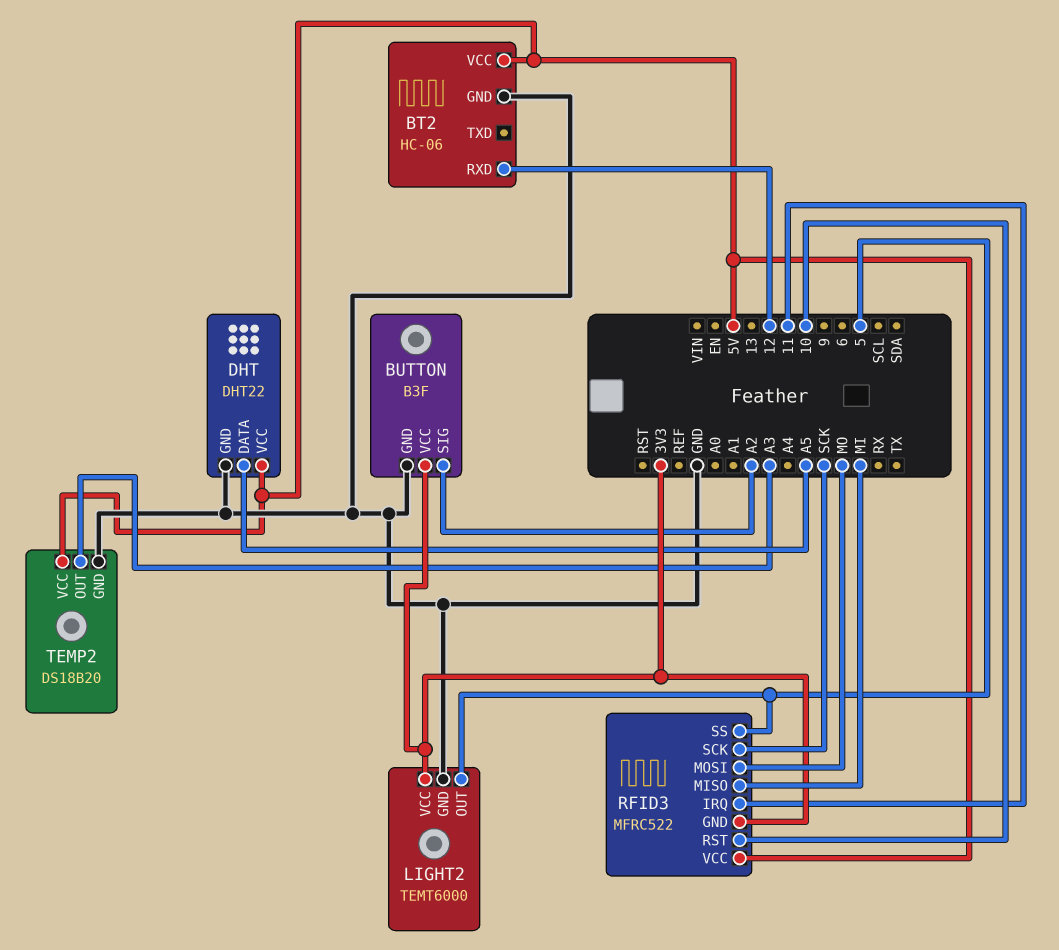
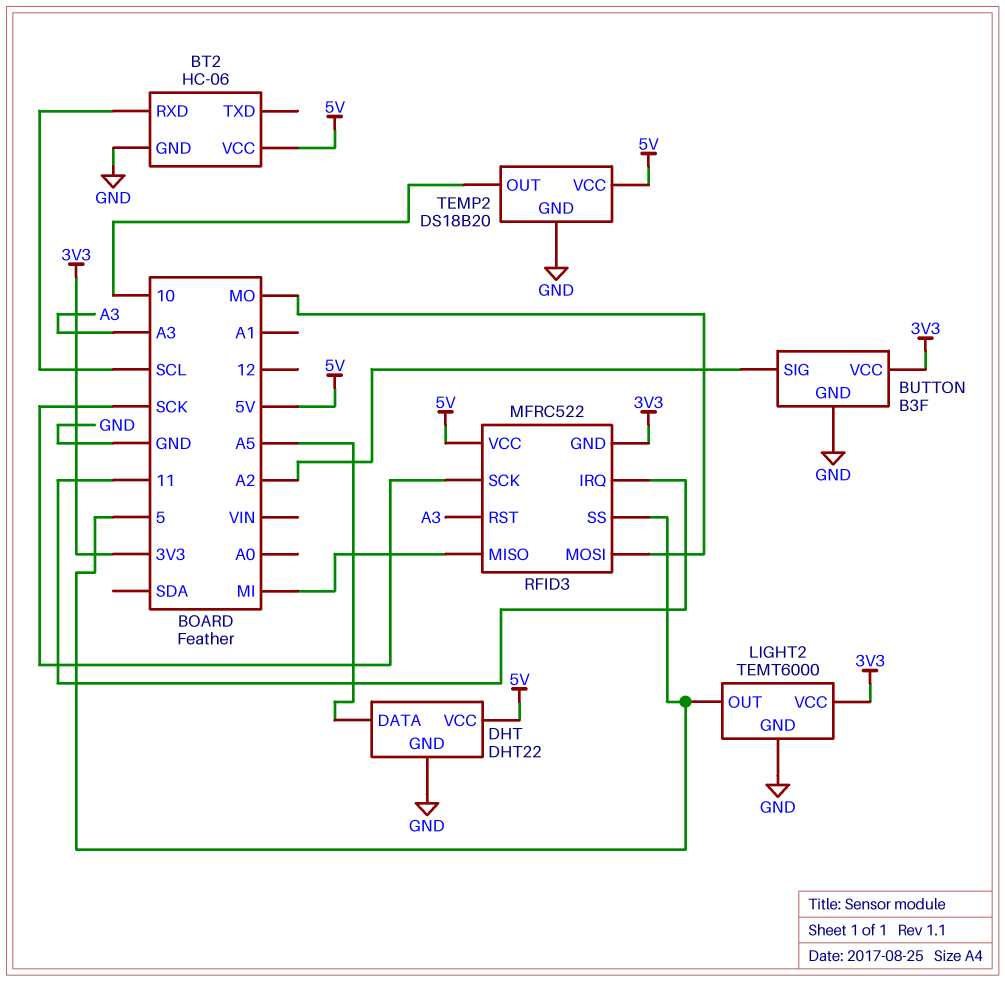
BT2 pin RXD: 12 -> SCL
RFID3 pin RST: 10 -> A3
TEMP2 pin OUT: A3 -> 10

